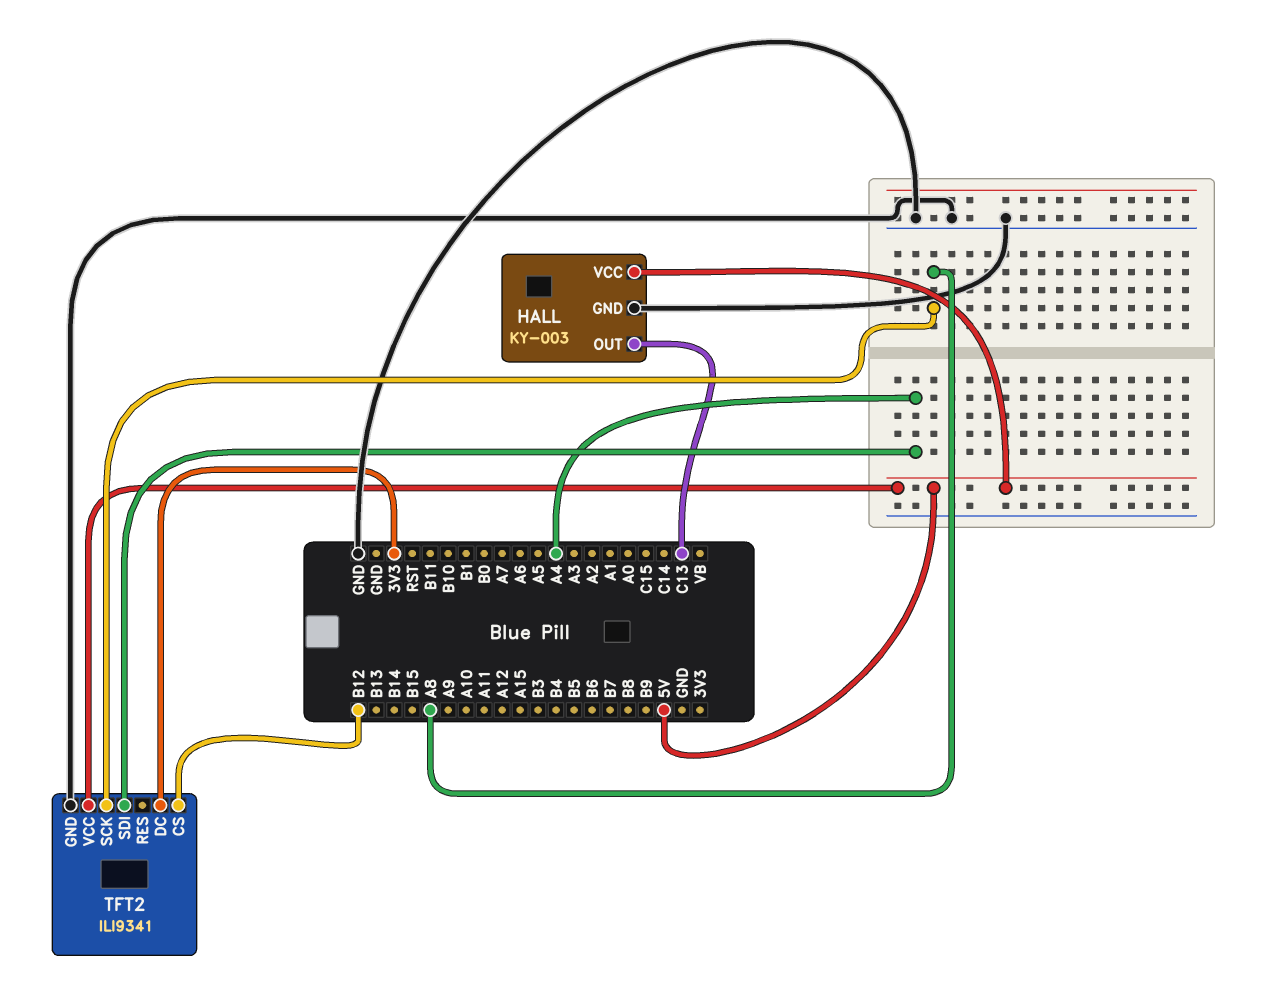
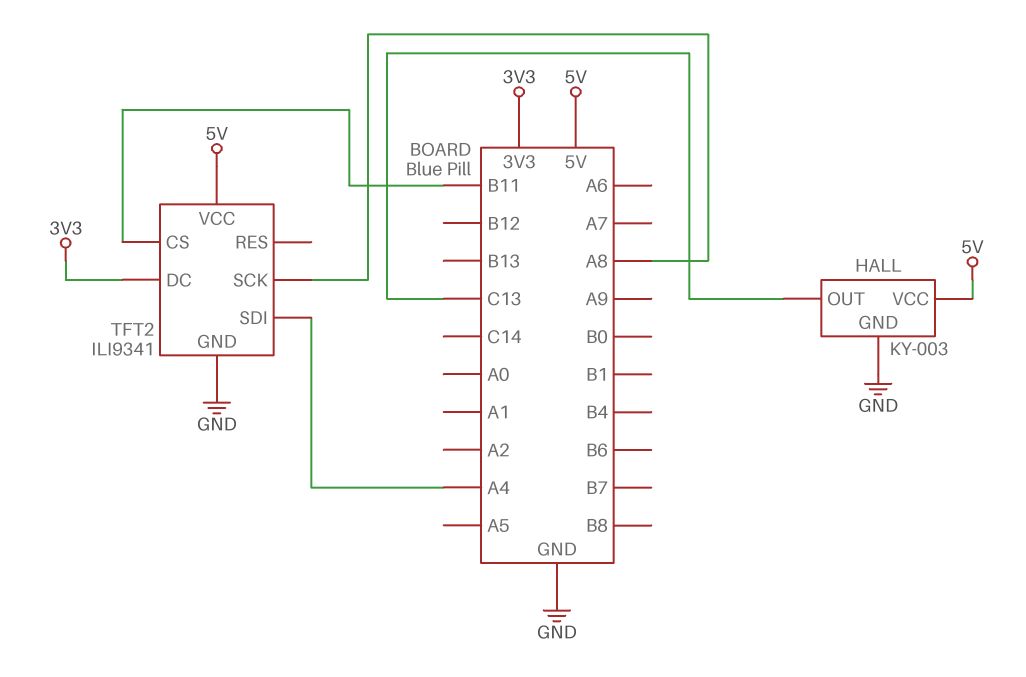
TFT2 pin CS: B12 -> B11

